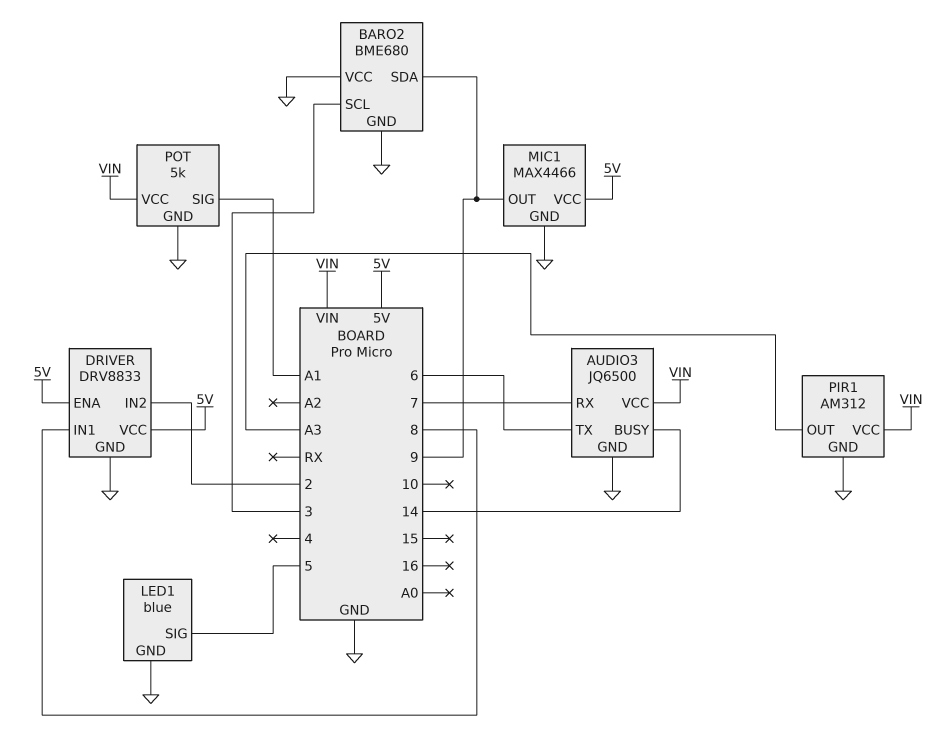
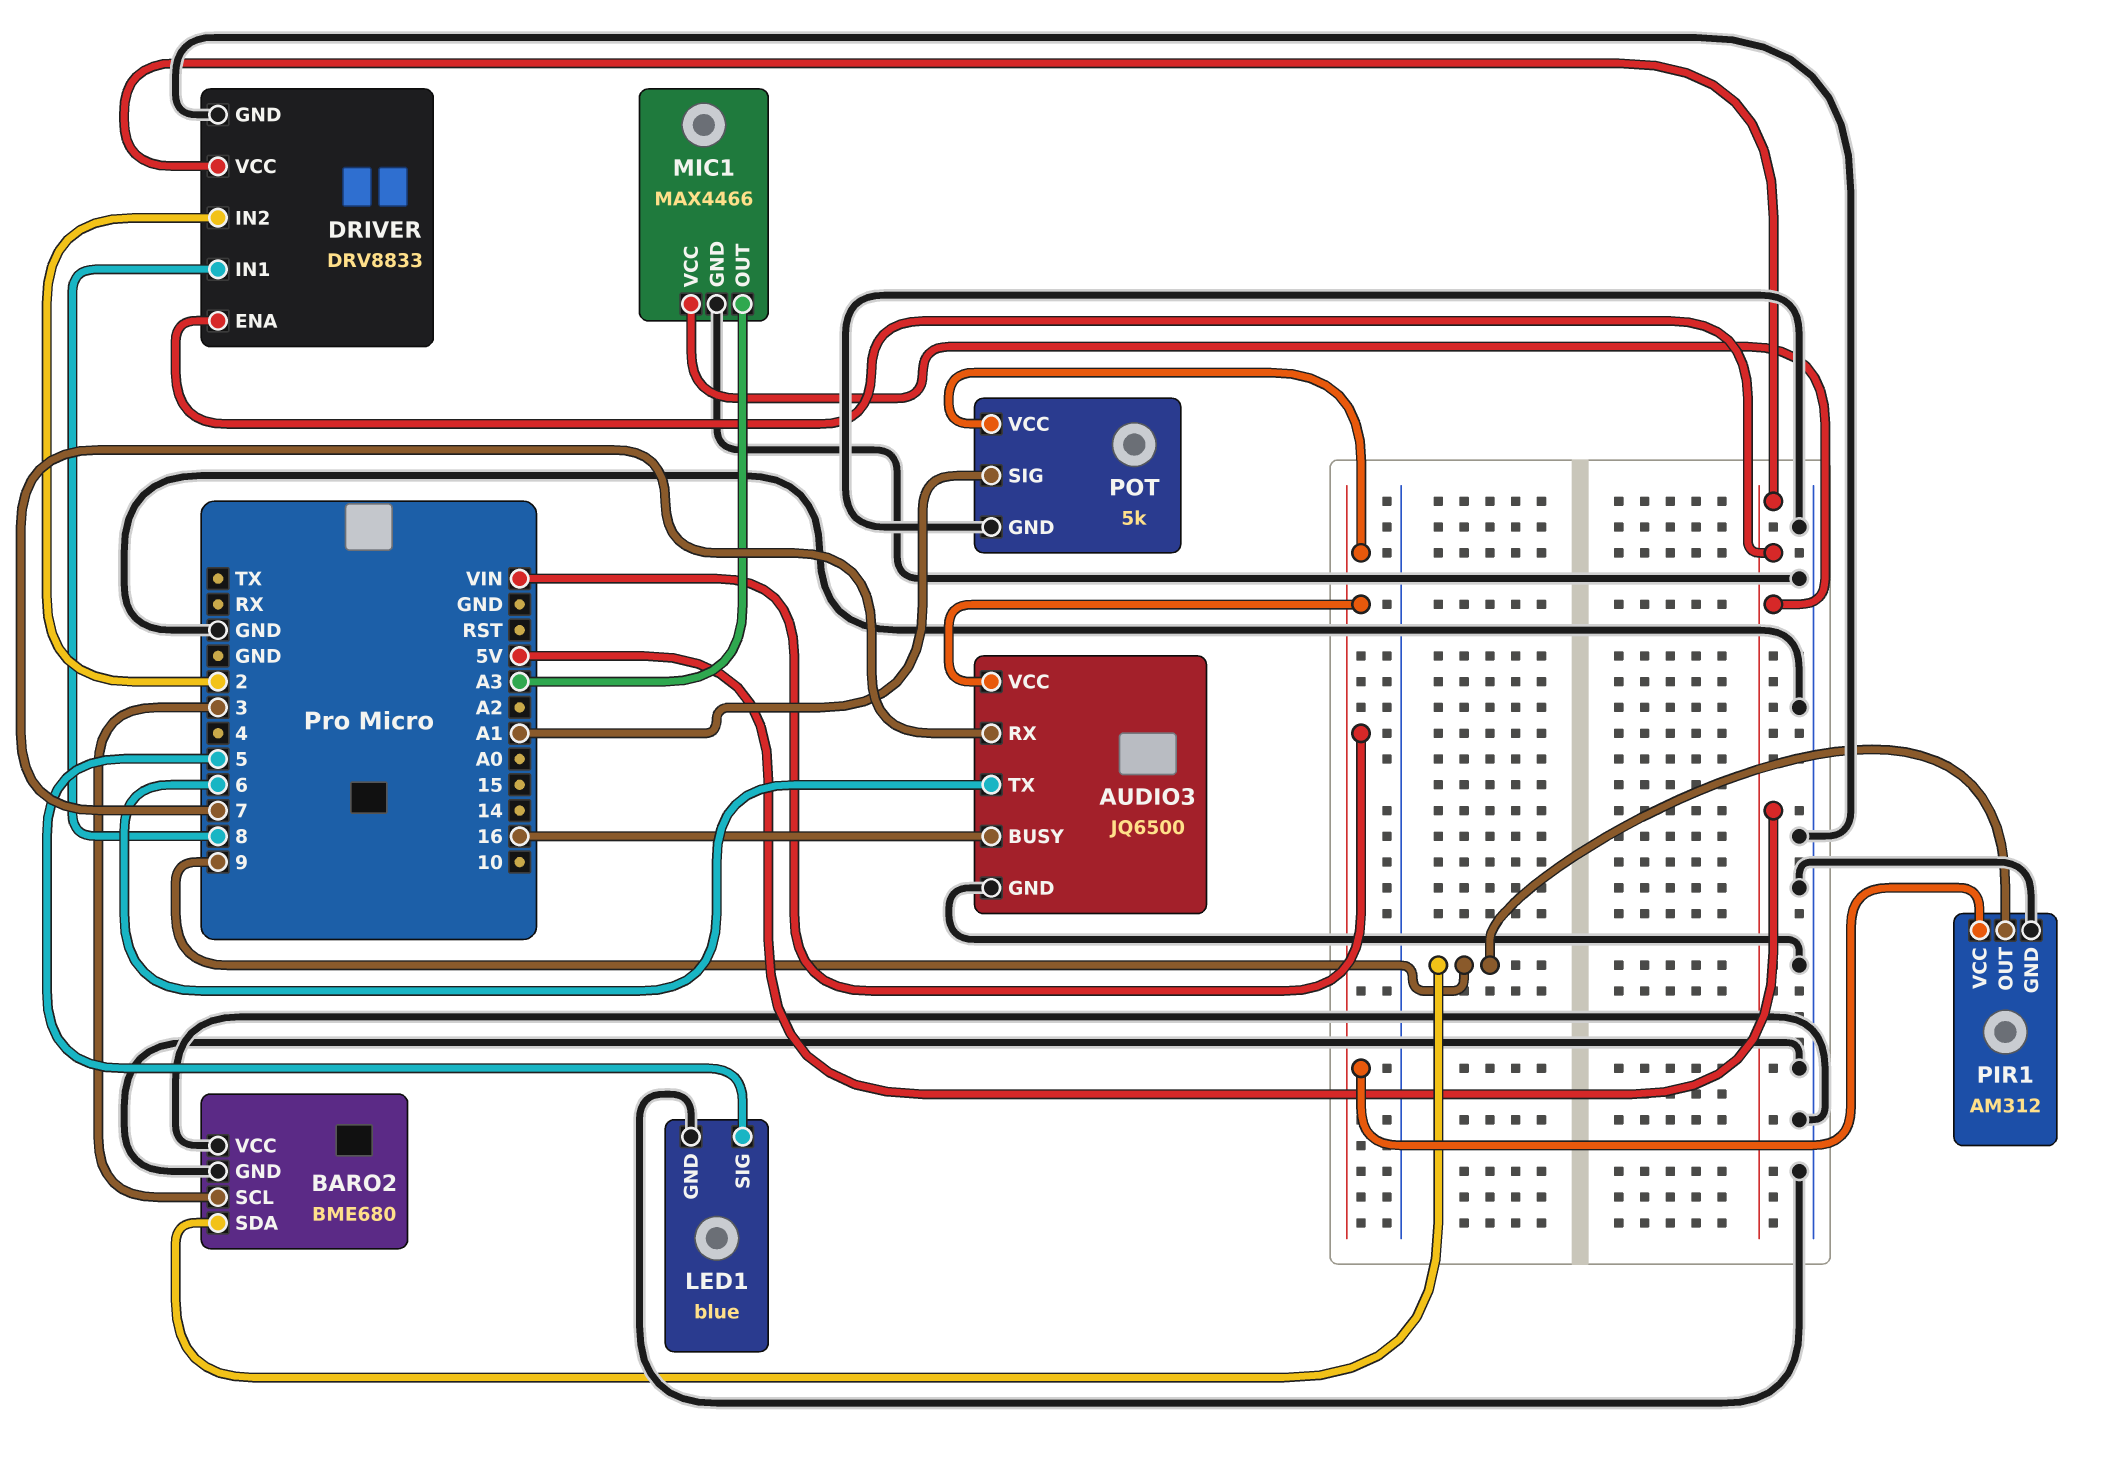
AUDIO3 pin BUSY: 14 -> 16
MIC1 pin OUT: 9 -> A3
PIR1 pin OUT: A3 -> 9

